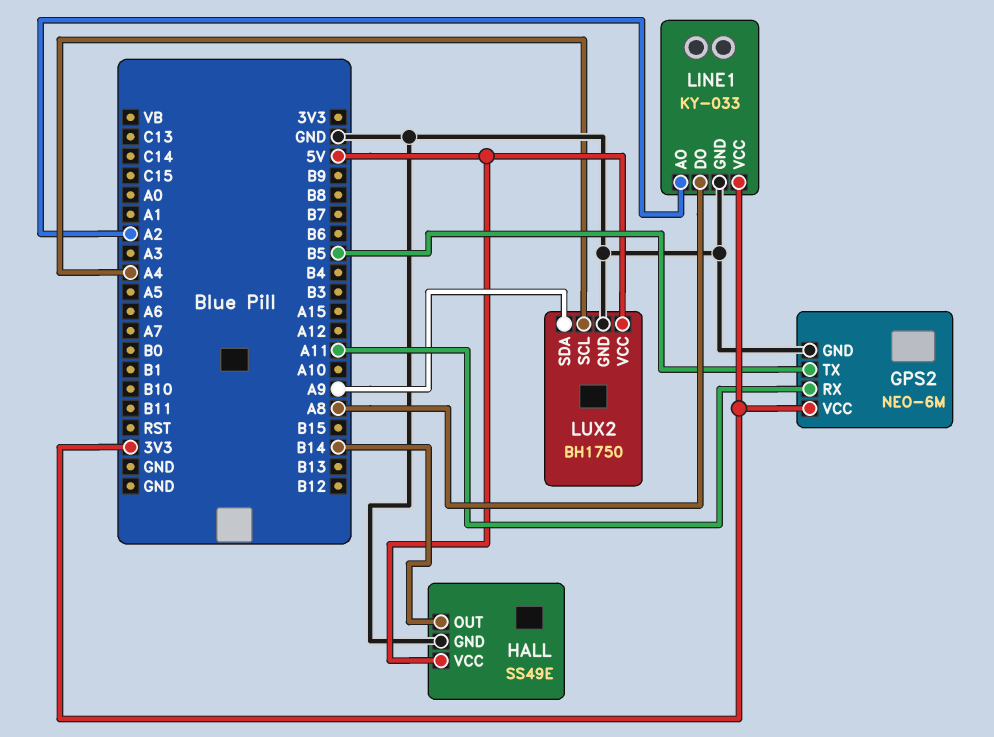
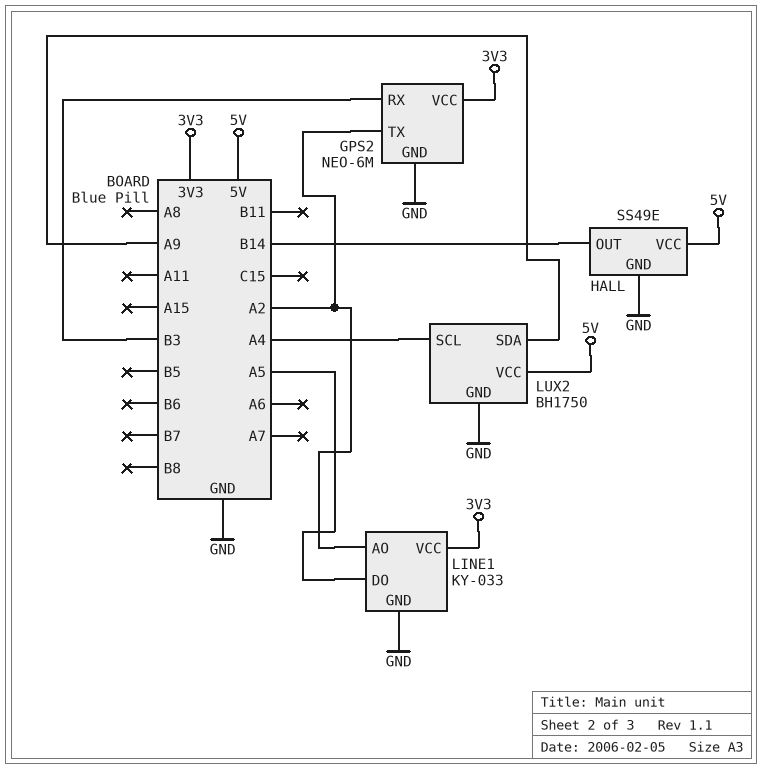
GPS2 pin RX: A11 -> B3
GPS2 pin TX: B5 -> A2
LINE1 pin DO: A8 -> A5

